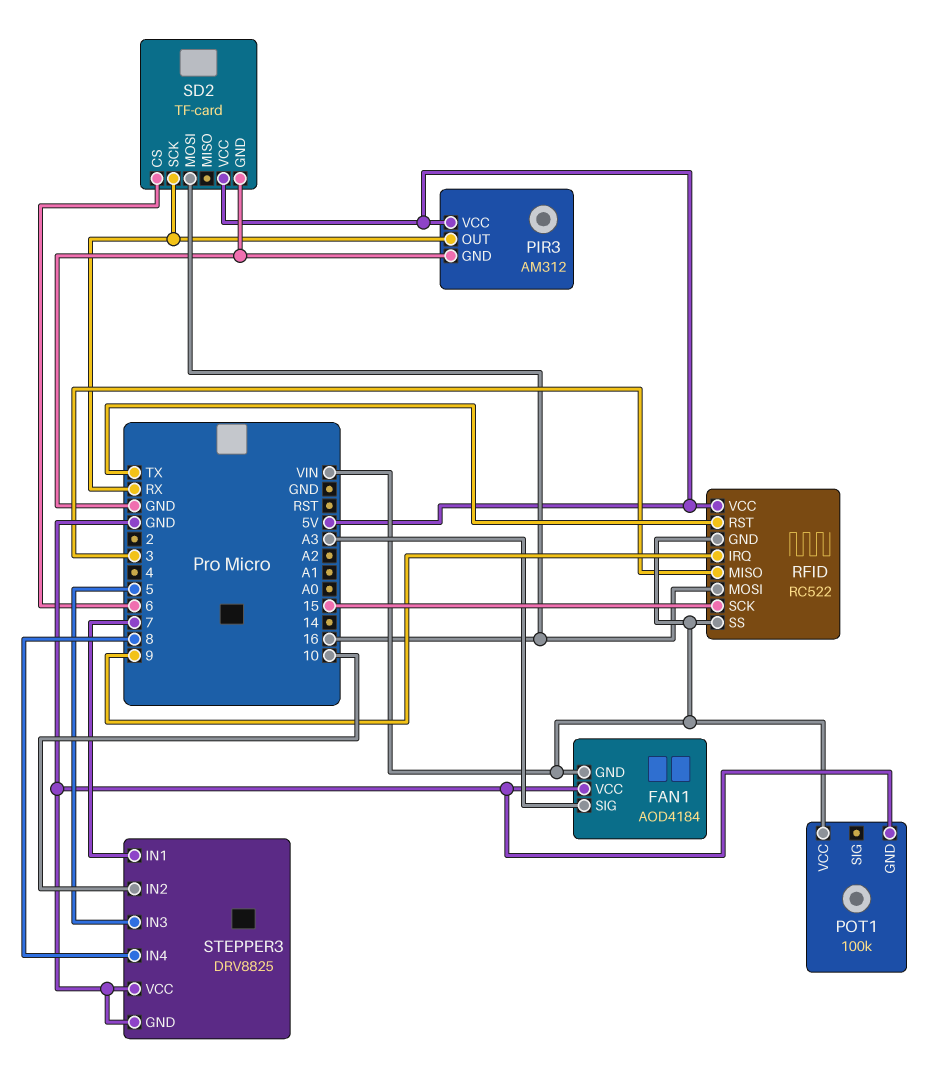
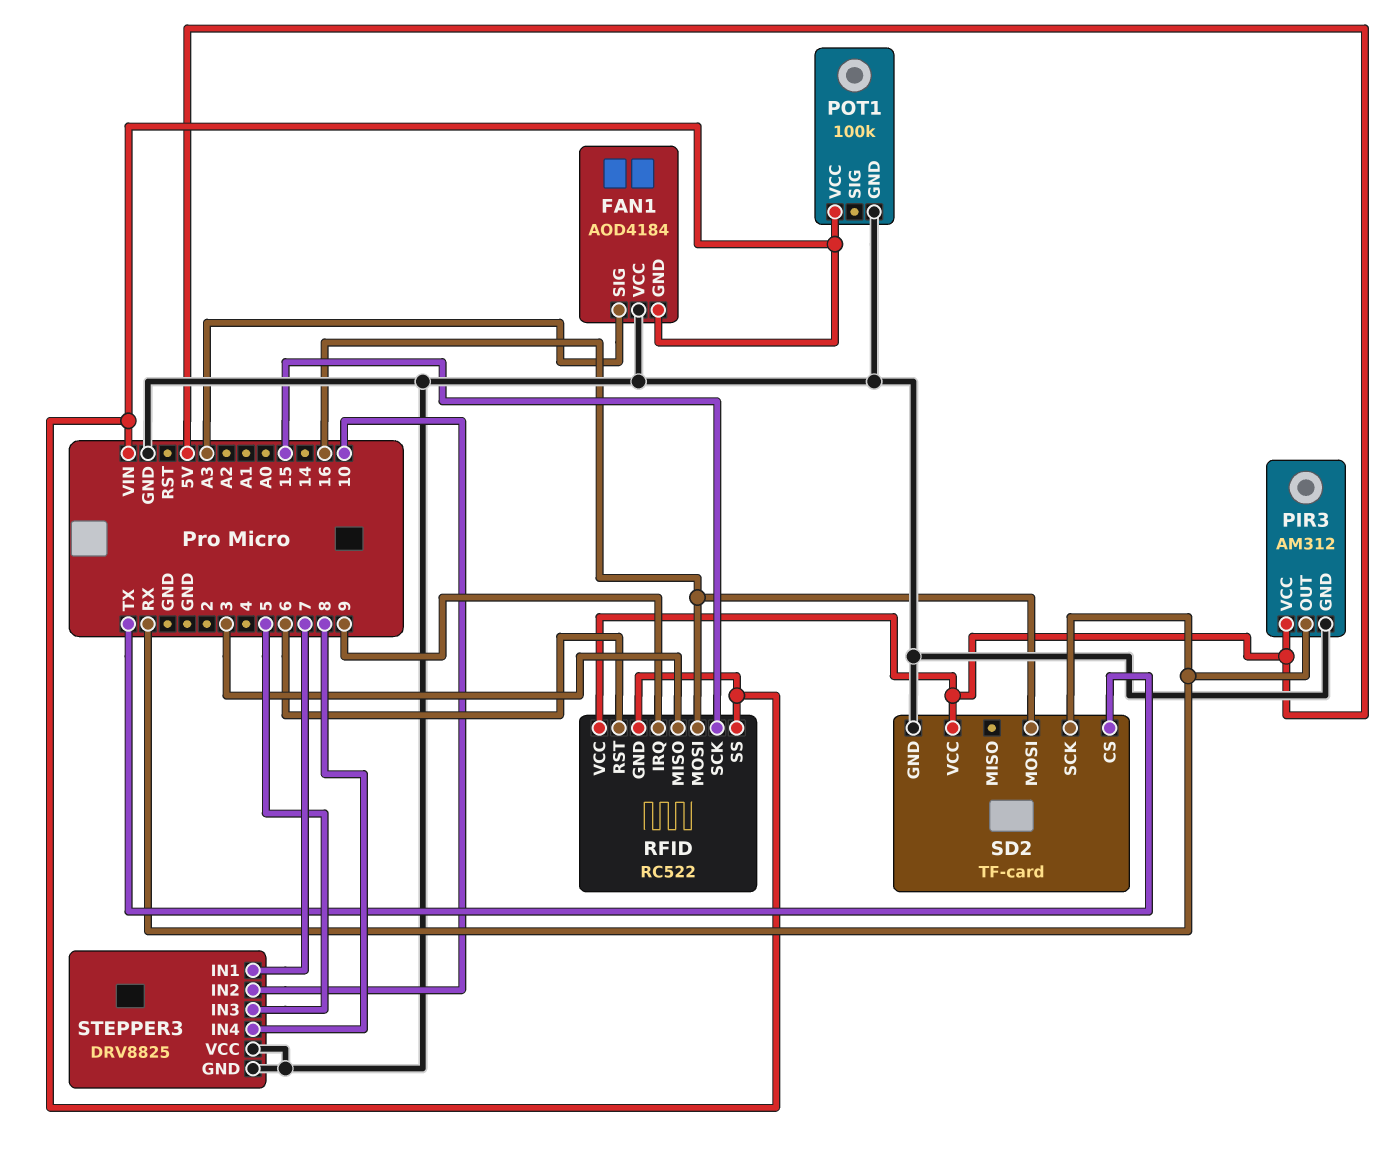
RFID pin RST: TX -> 6
SD2 pin CS: 6 -> TX

